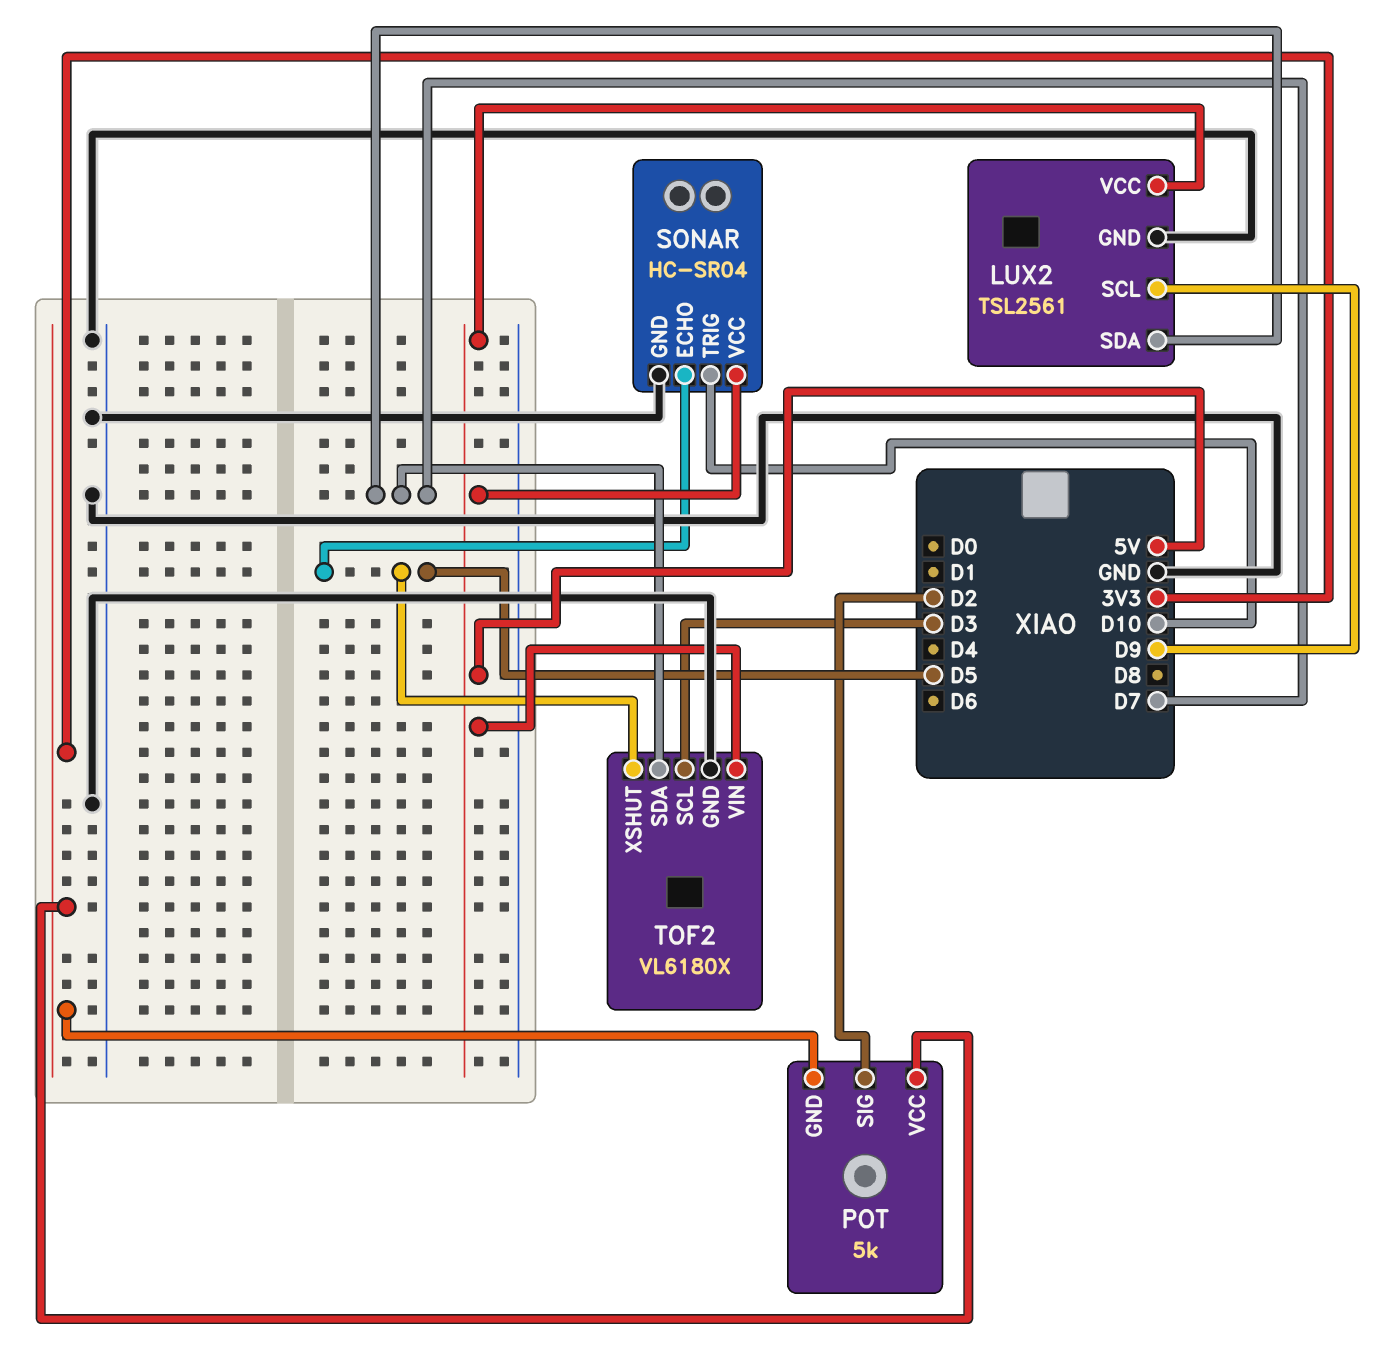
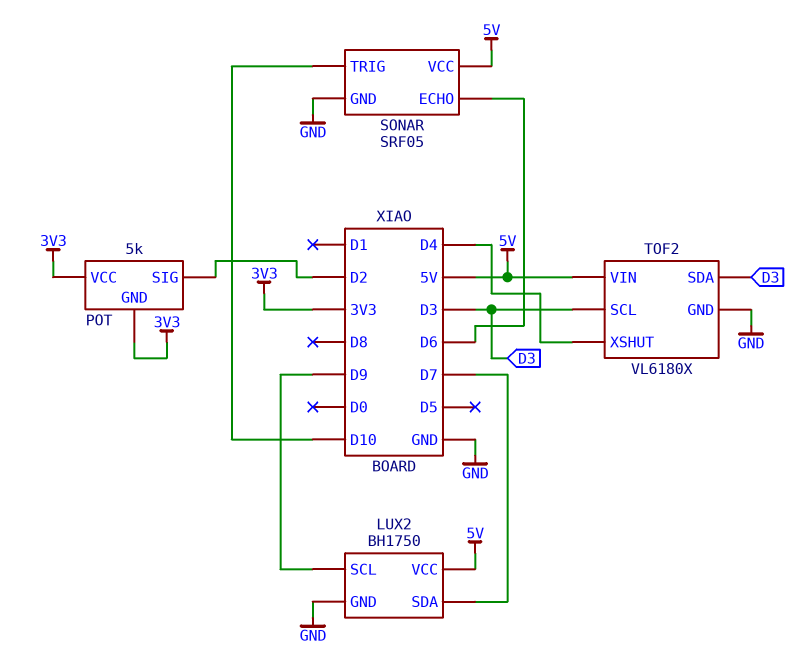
LUX2: TSL2561 -> BH1750
SONAR: HC-SR04 -> SRF05
SONAR pin ECHO: D5 -> D6
TOF2 pin SDA: D7 -> D3
TOF2 pin XSHUT: D5 -> D4

